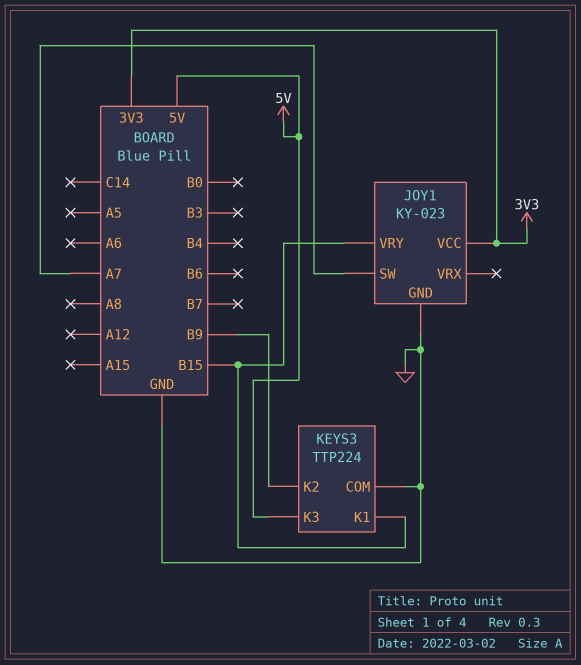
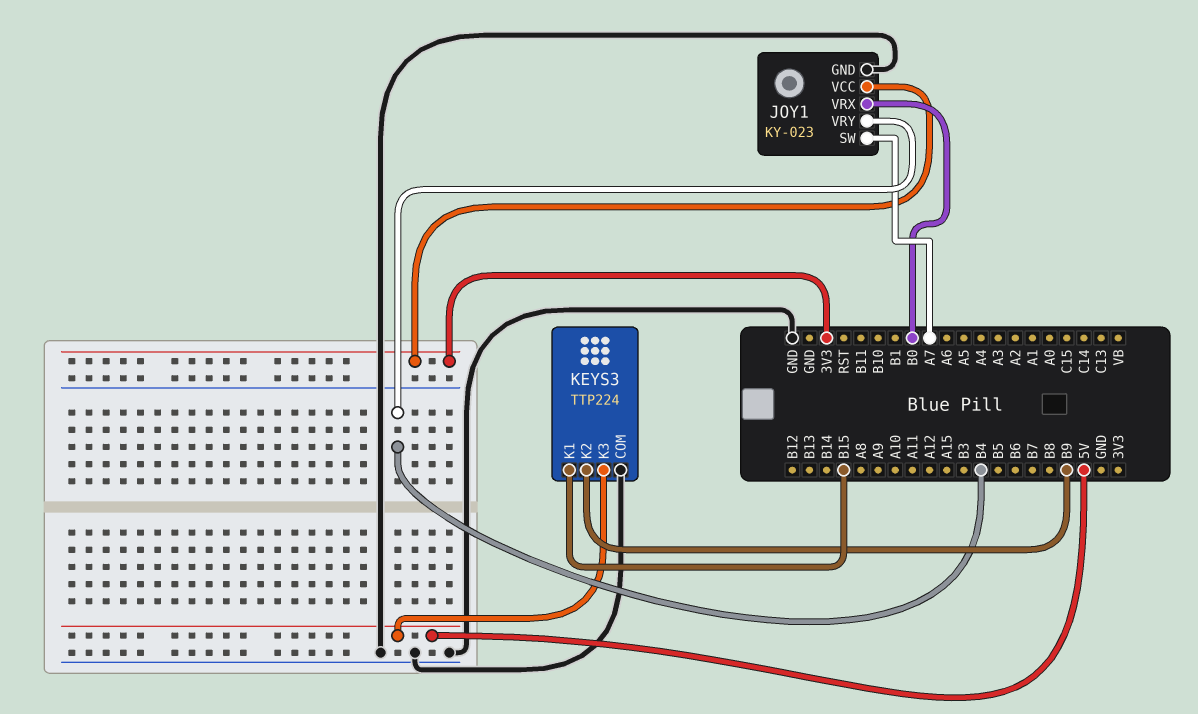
JOY1 pin VRX: none -> B0
JOY1 pin VRY: B15 -> B4

